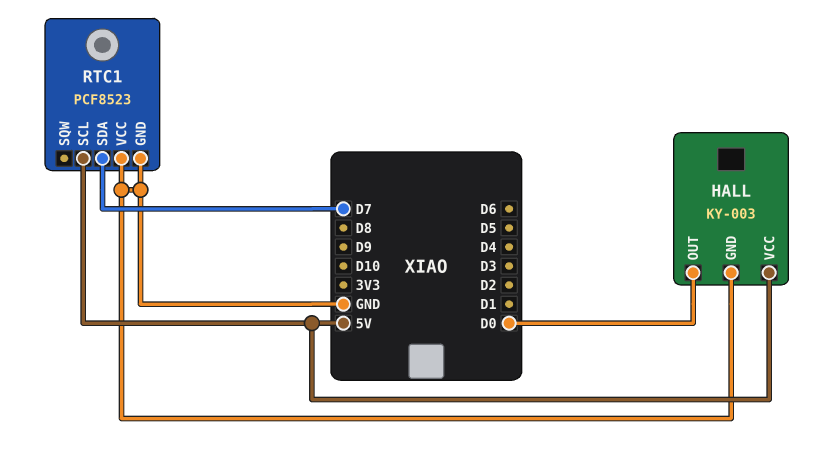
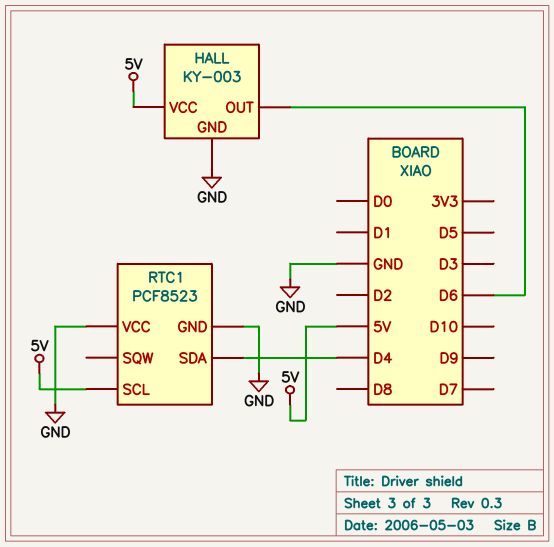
HALL pin OUT: D0 -> D6
RTC1 pin SDA: D7 -> D4

